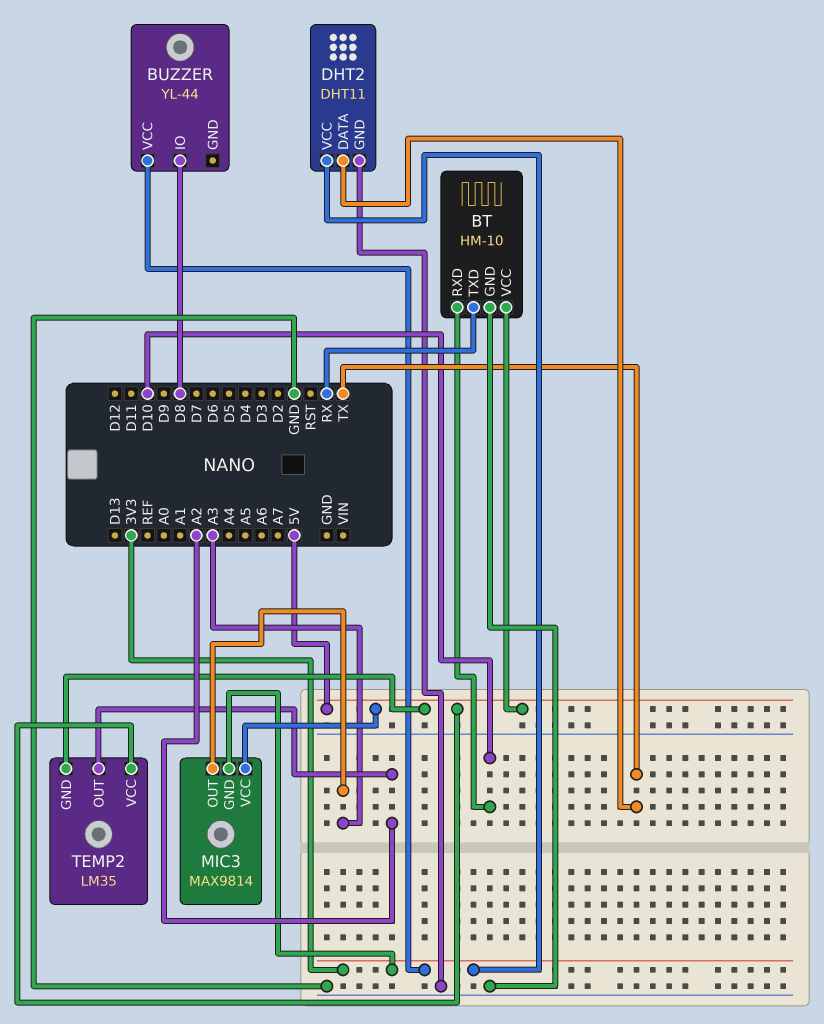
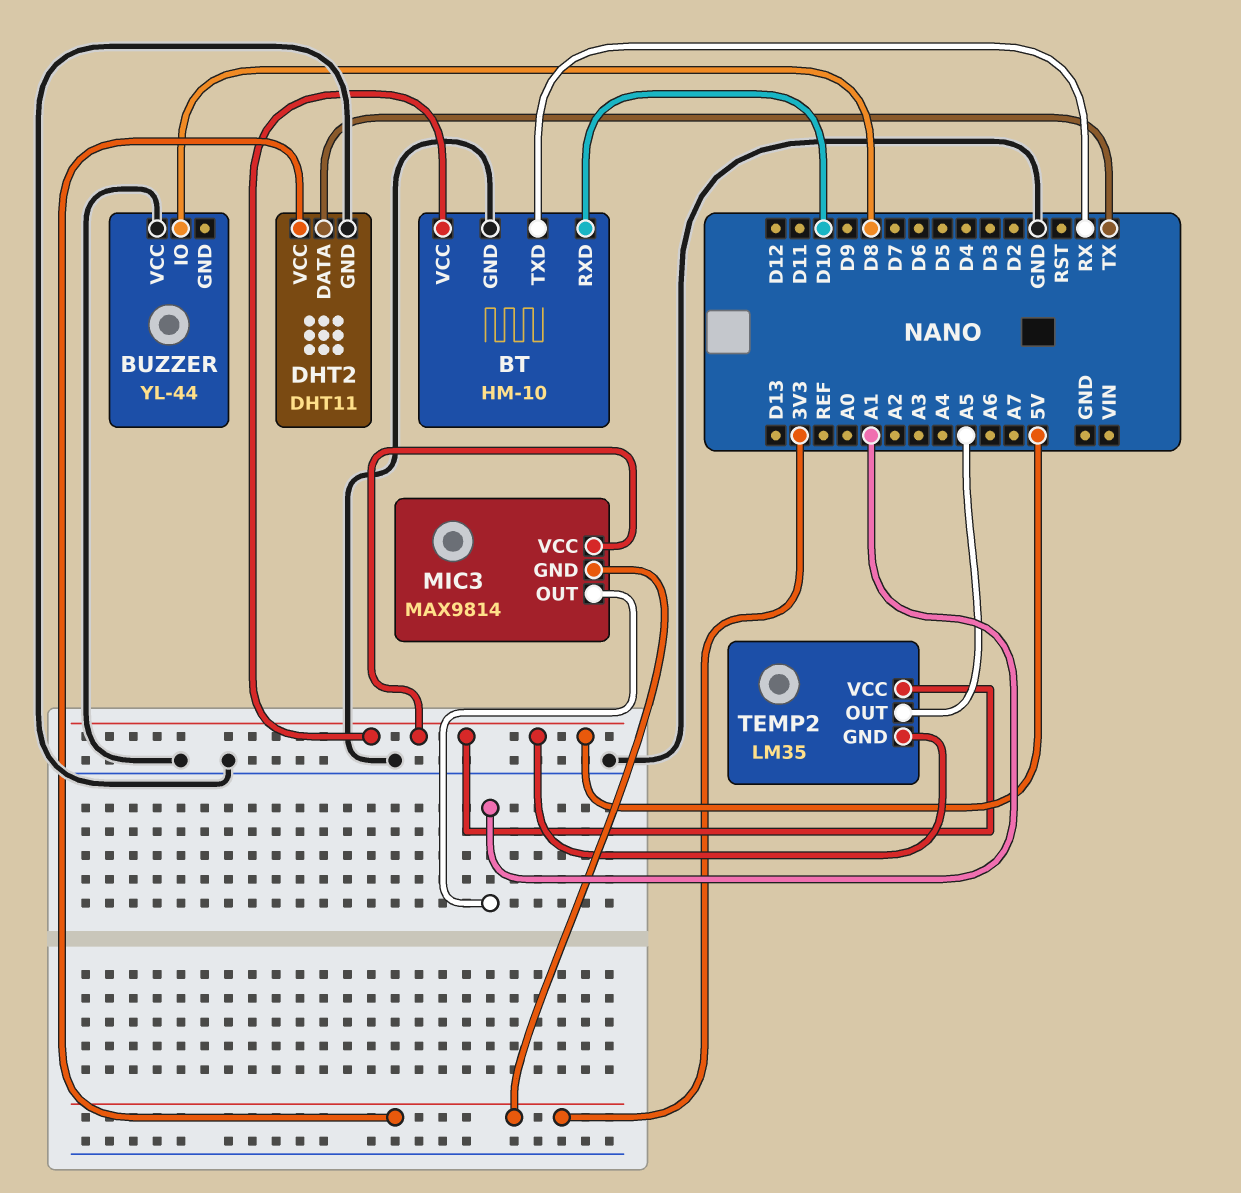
BUZZER pin VCC: 3V3 -> GND
MIC3 pin OUT: A3 -> A1
TEMP2 pin OUT: A2 -> A5

